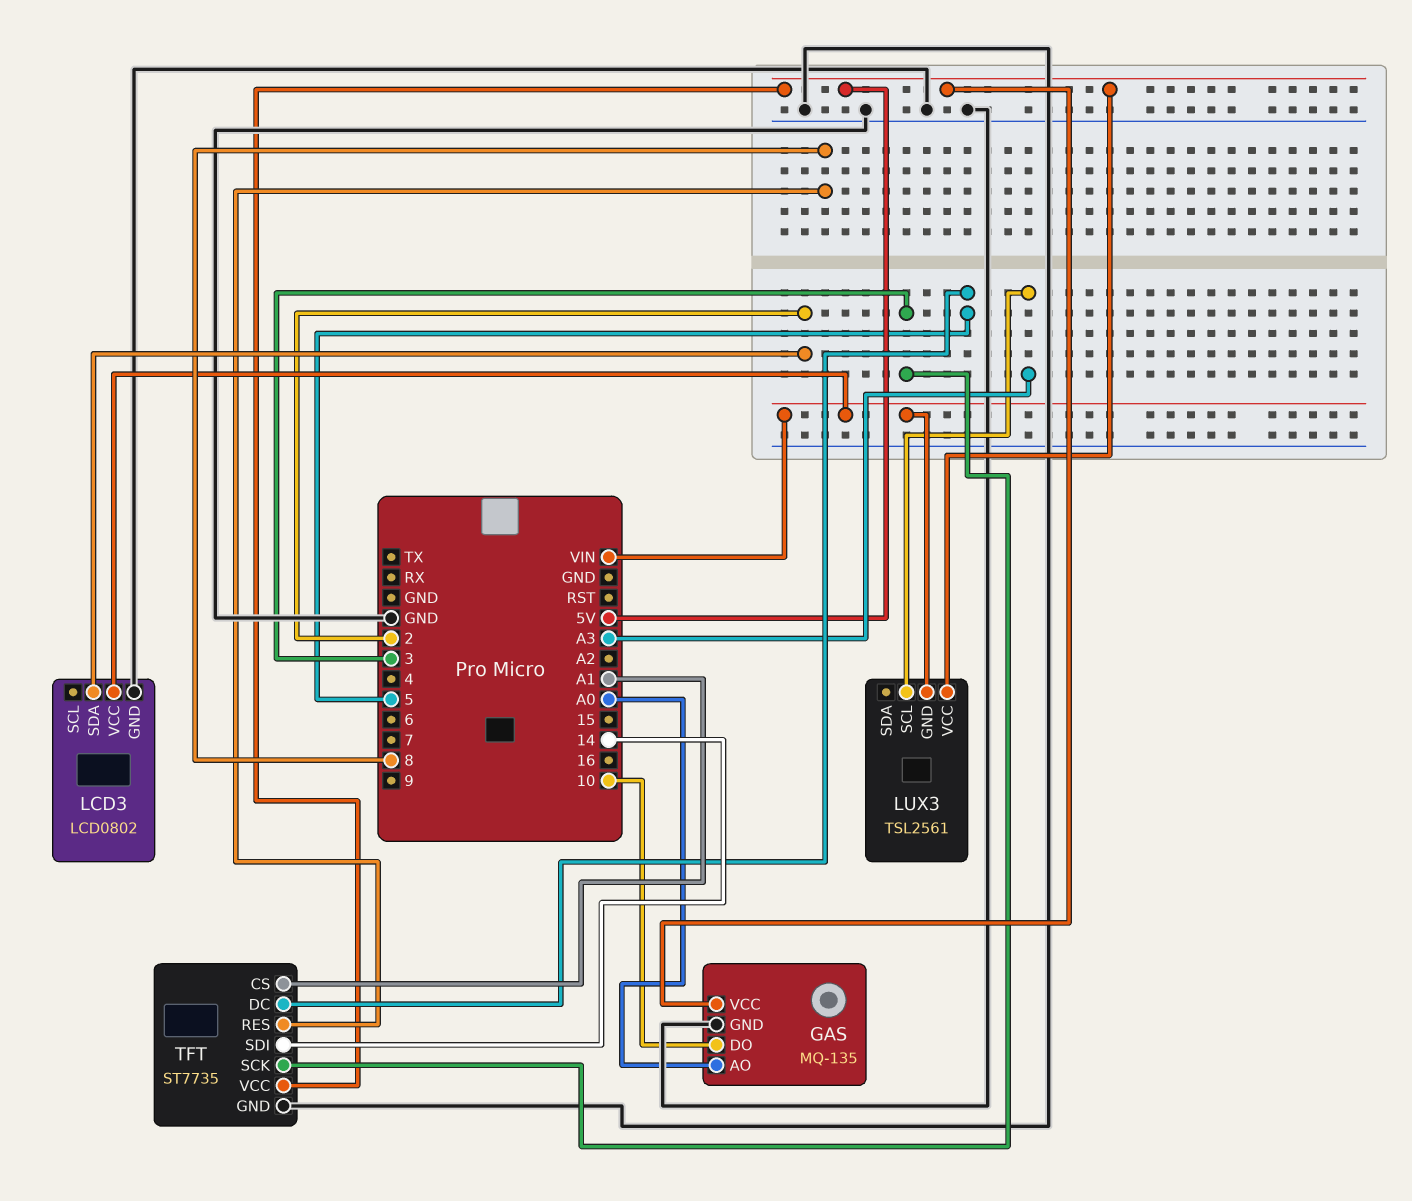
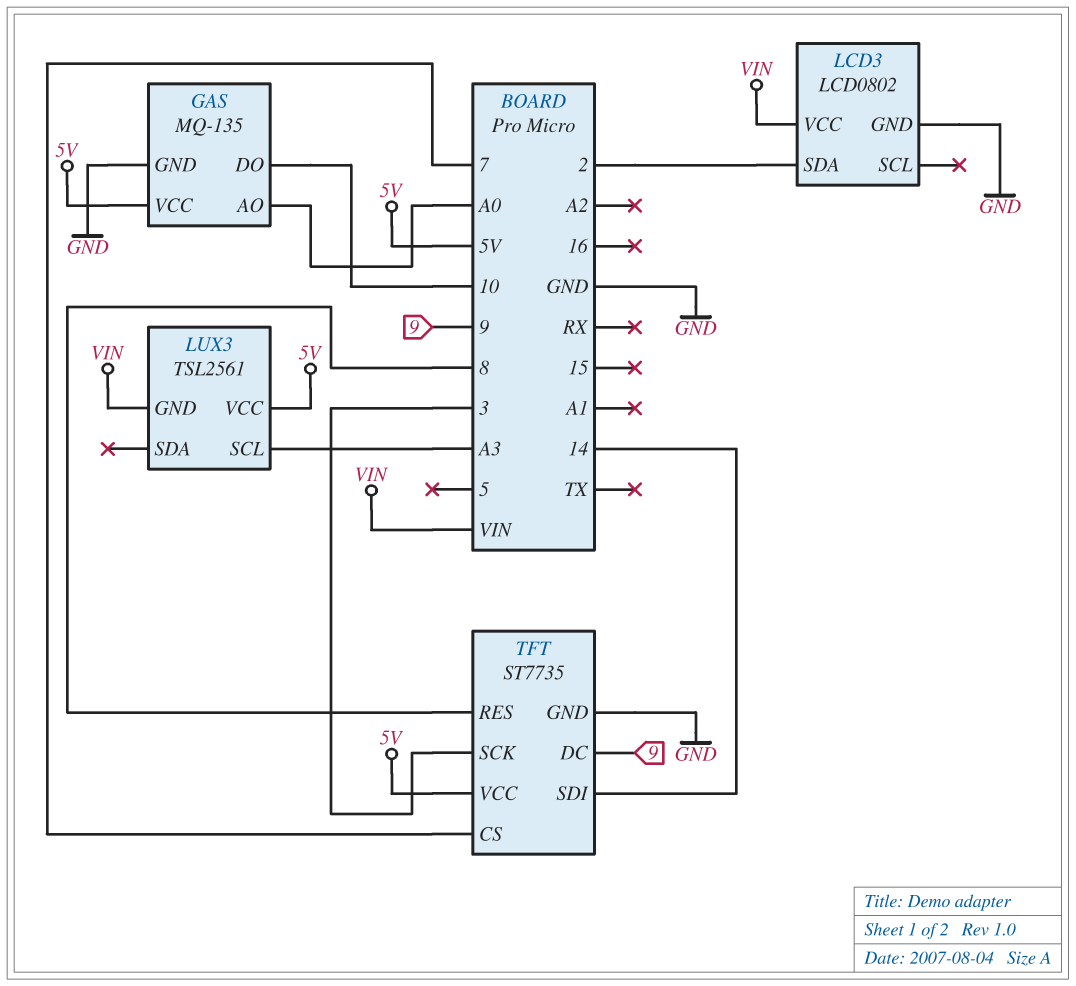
TFT pin CS: A1 -> 7
TFT pin DC: 5 -> 9

